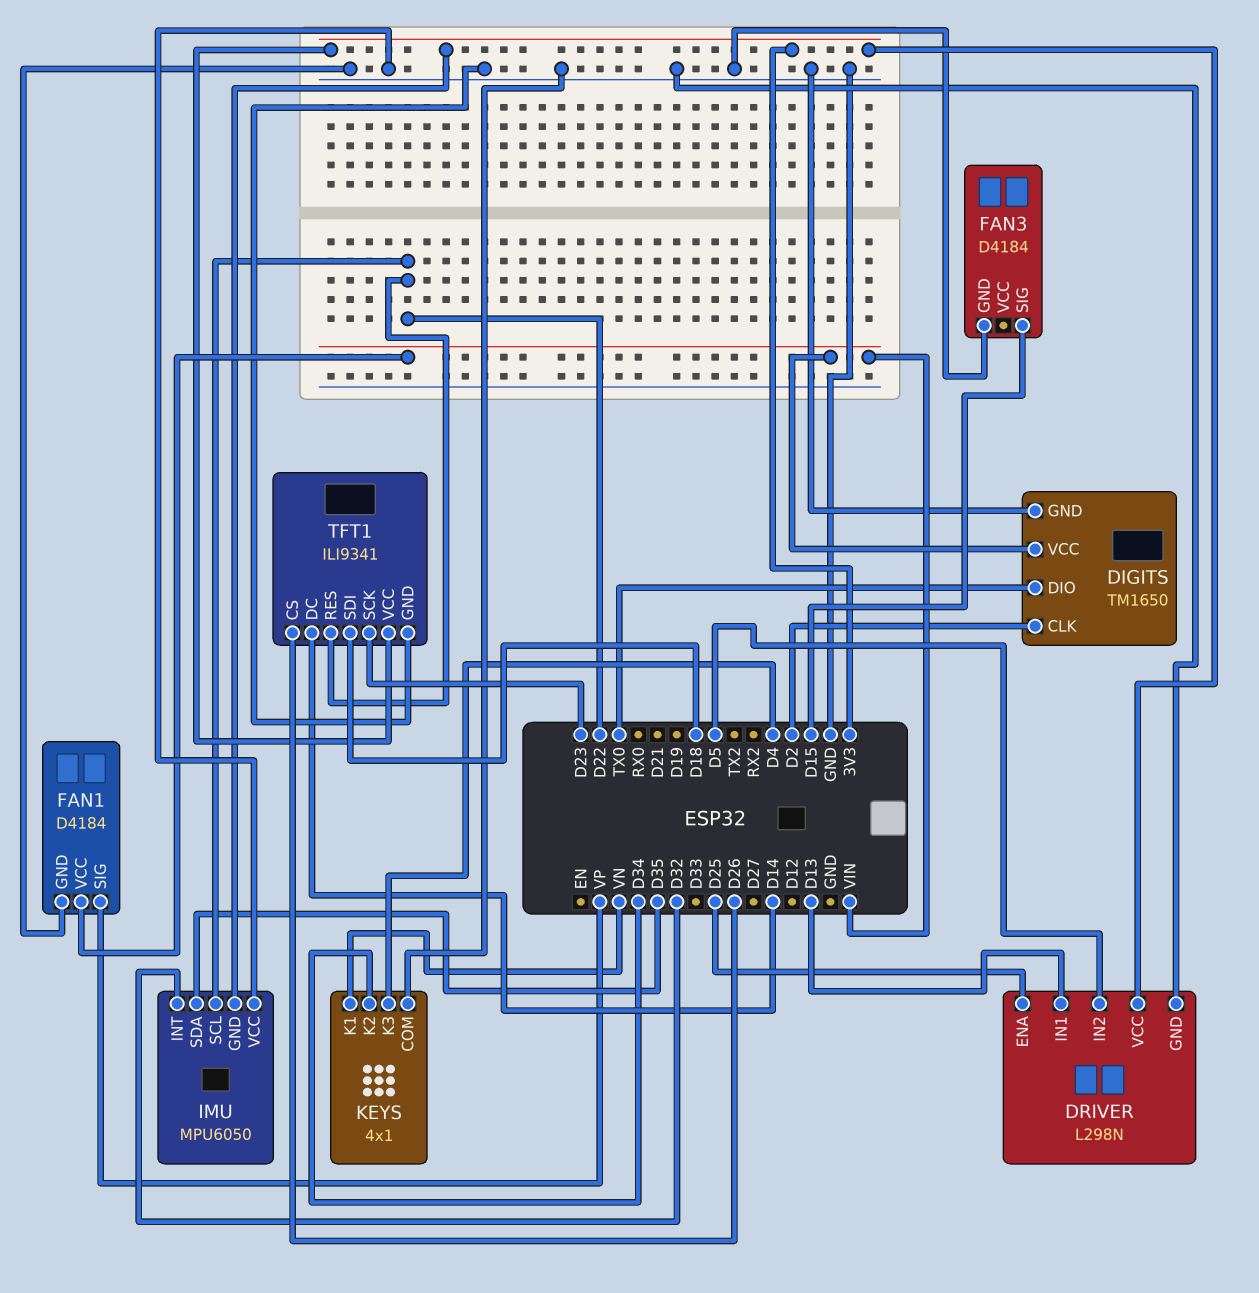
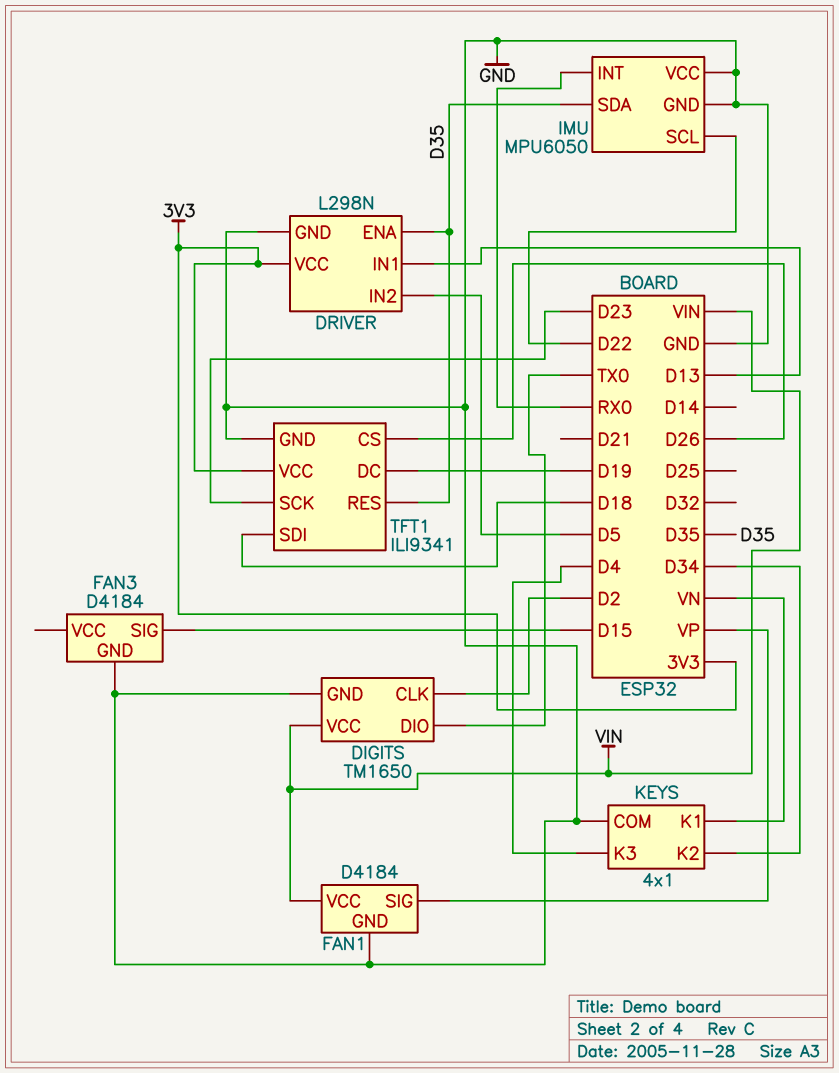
DRIVER pin ENA: D25 -> D35
IMU pin GND: 3V3 -> GND
IMU pin INT: D32 -> RX0
TFT1 pin DC: D14 -> D19
TFT1 pin RES: D22 -> D35

